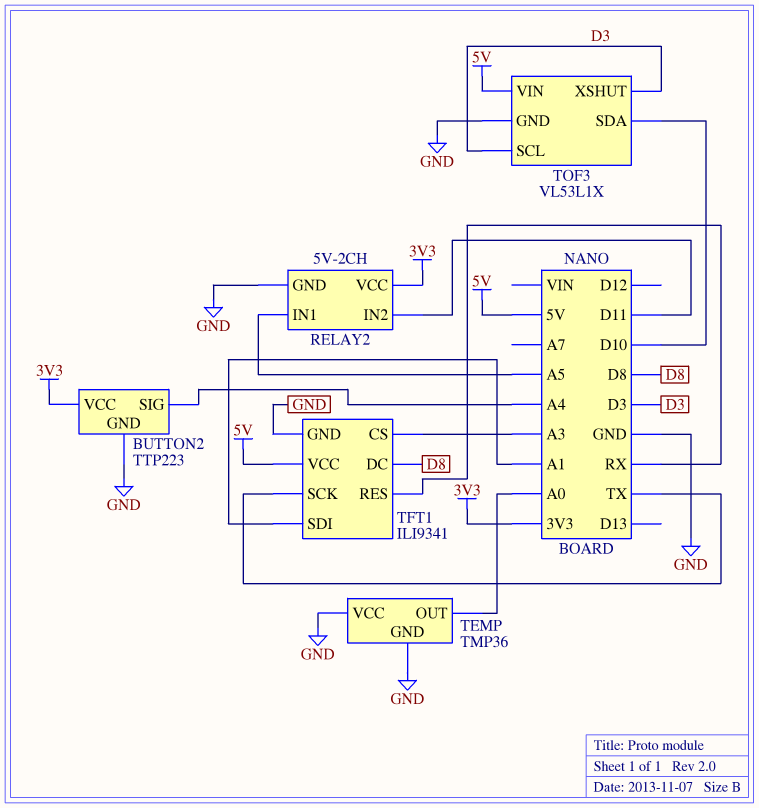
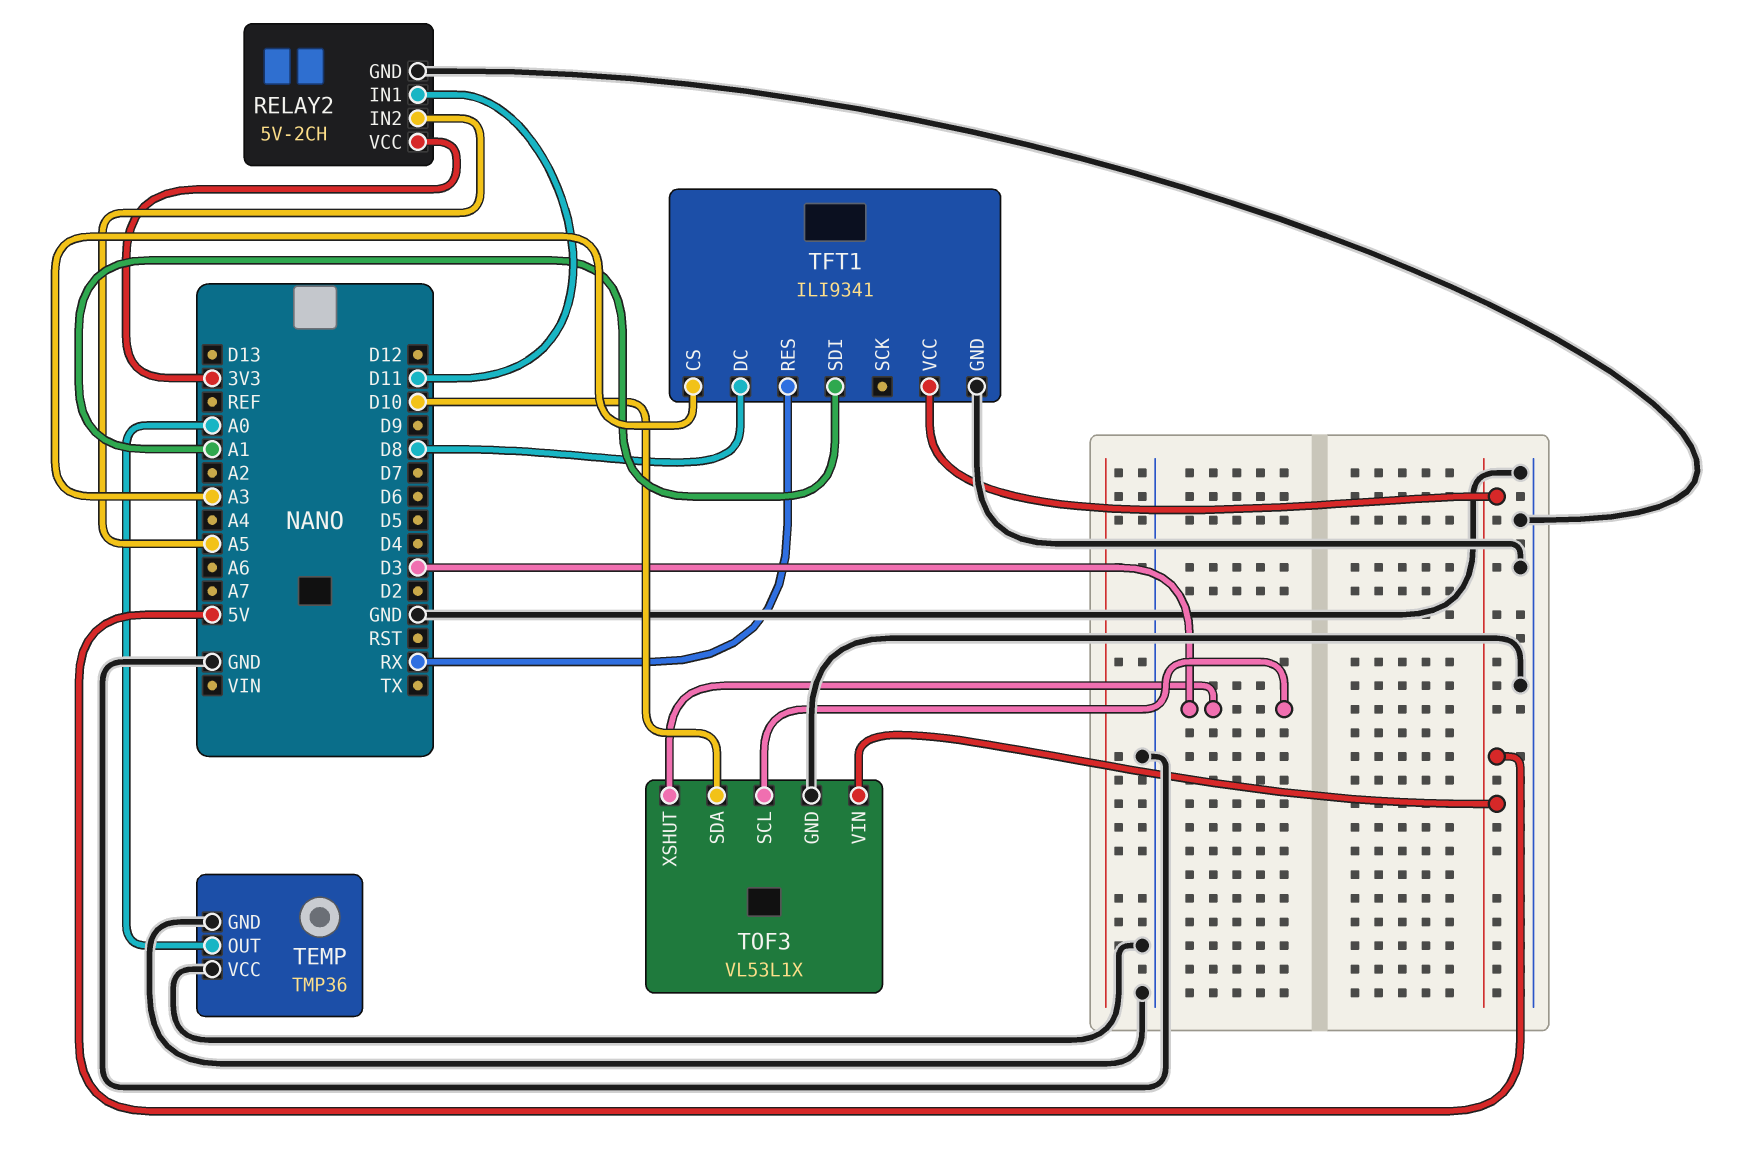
BUTTON2: TTP223 -> none
BUTTON2 pin GND: GND -> none
BUTTON2 pin SIG: A4 -> none
BUTTON2 pin VCC: 3V3 -> none
RELAY2 pin IN1: A5 -> D11
RELAY2 pin IN2: D11 -> A5
TFT1 pin SCK: TX -> none

